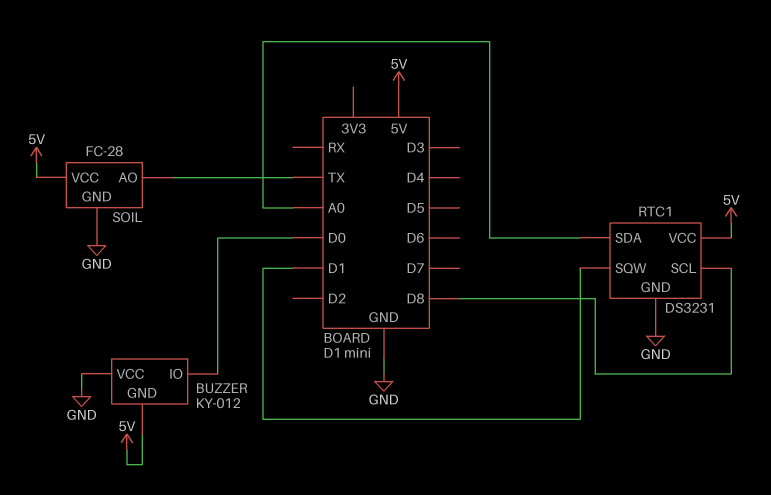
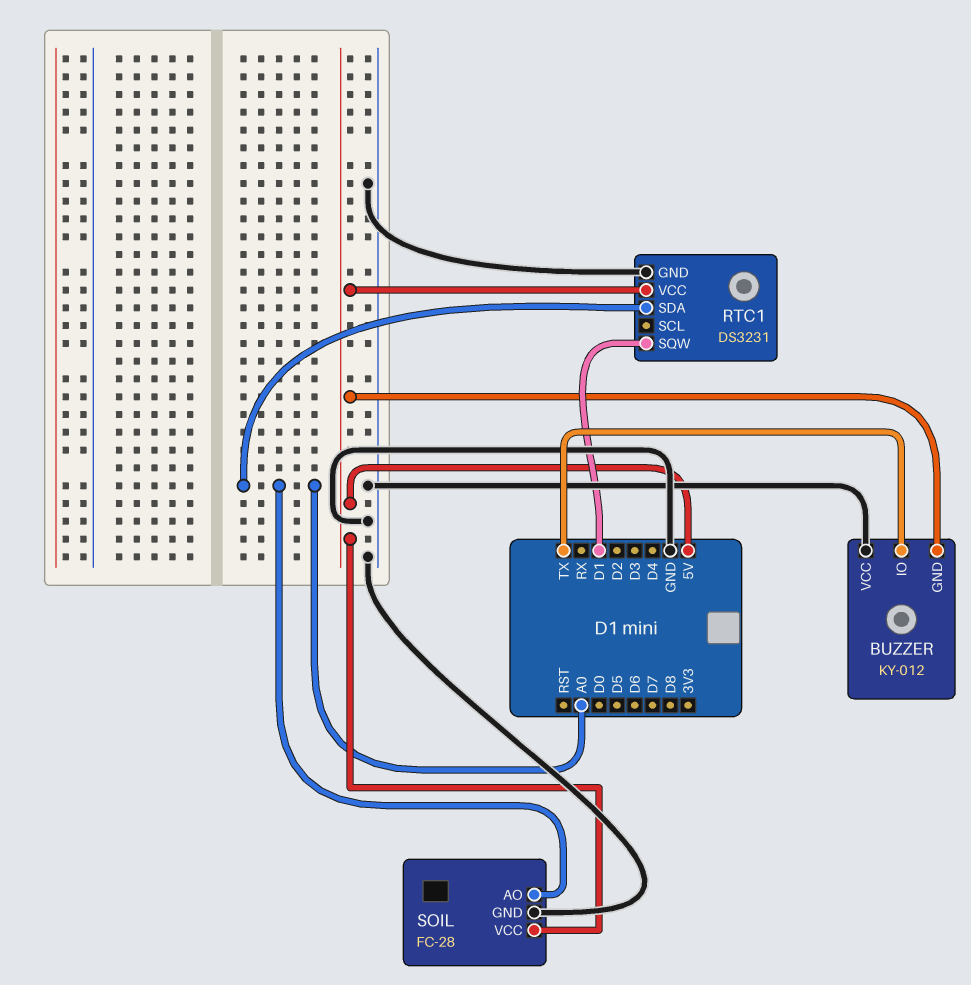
BUZZER pin IO: D0 -> TX
RTC1 pin SCL: D8 -> none
SOIL pin AO: TX -> A0

